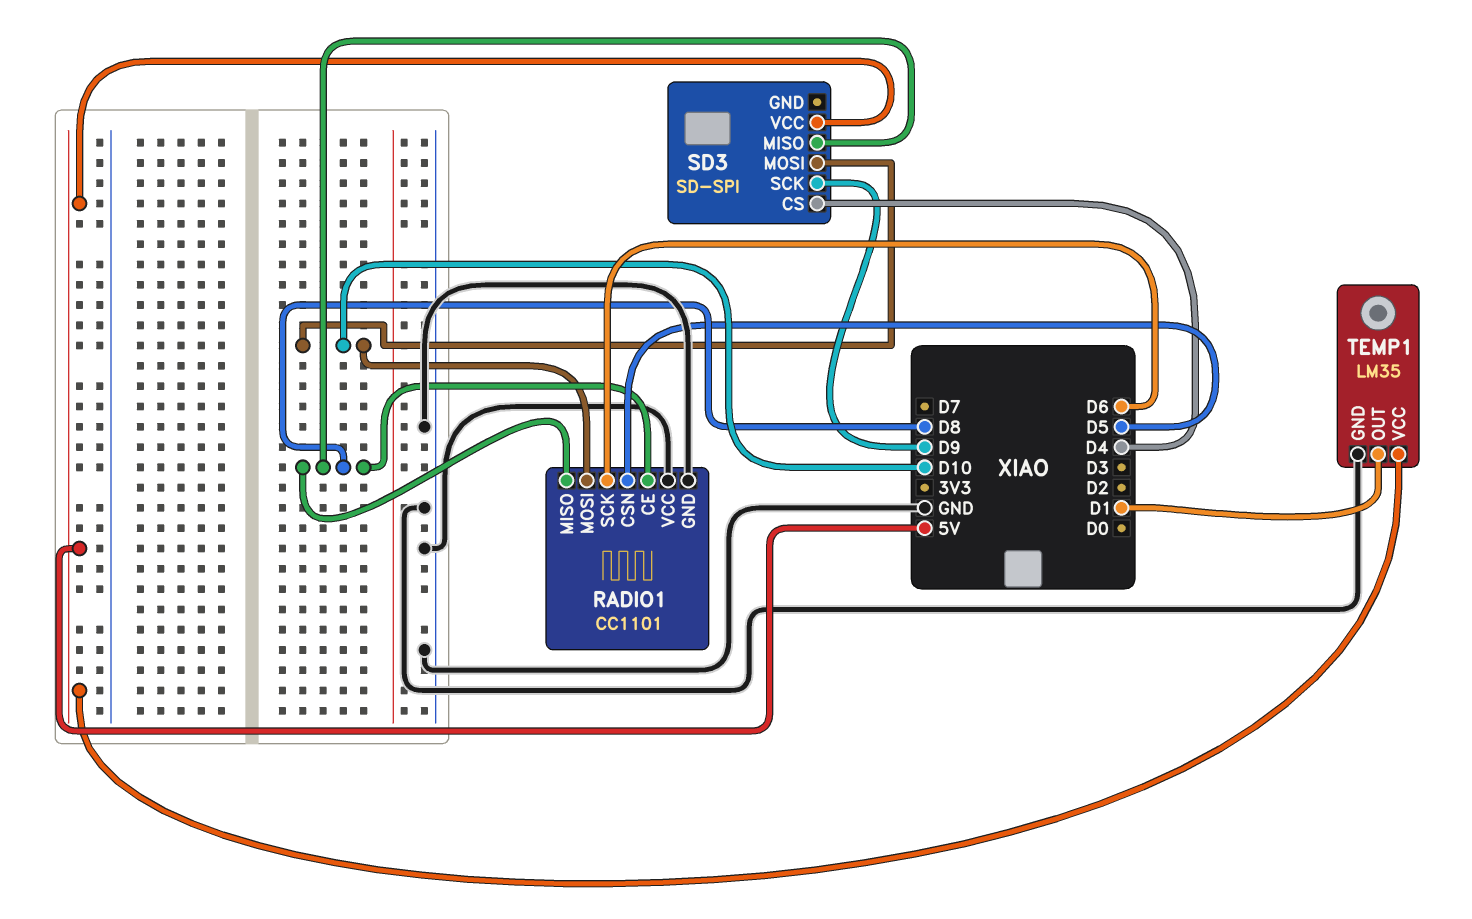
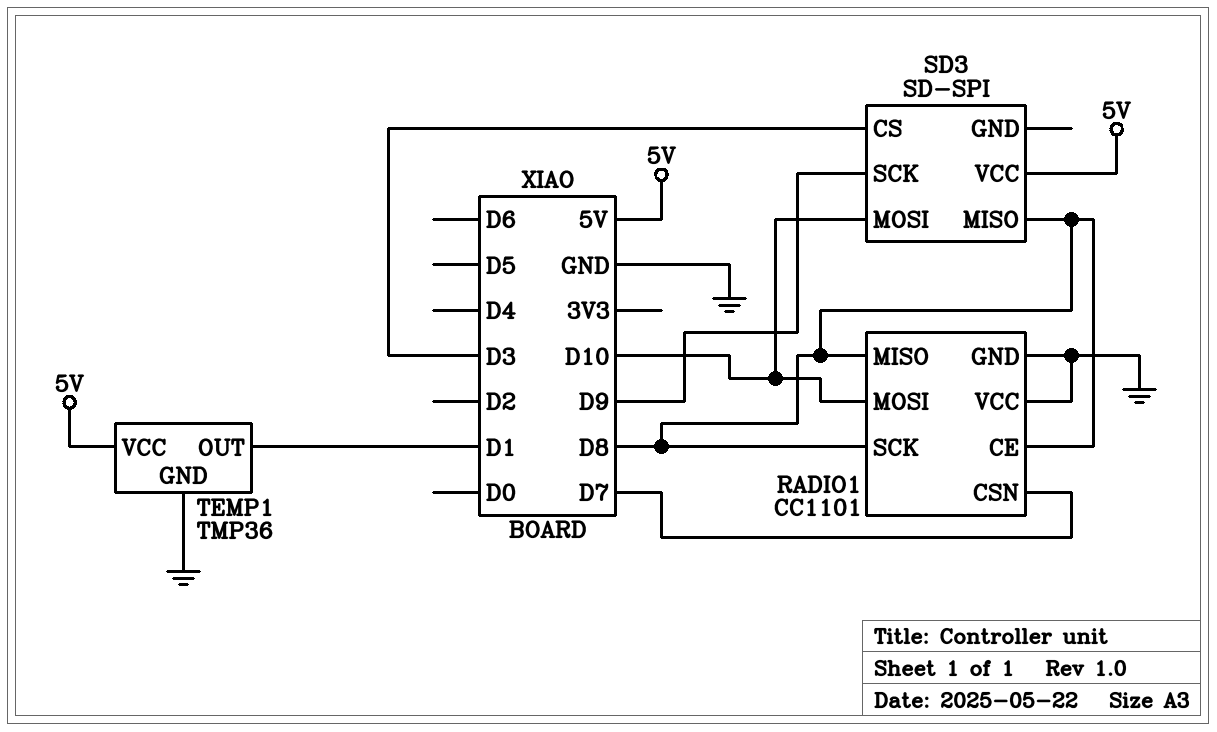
RADIO1 pin CSN: D5 -> D7
RADIO1 pin SCK: D6 -> D8
SD3 pin CS: D4 -> D3
TEMP1: LM35 -> TMP36

